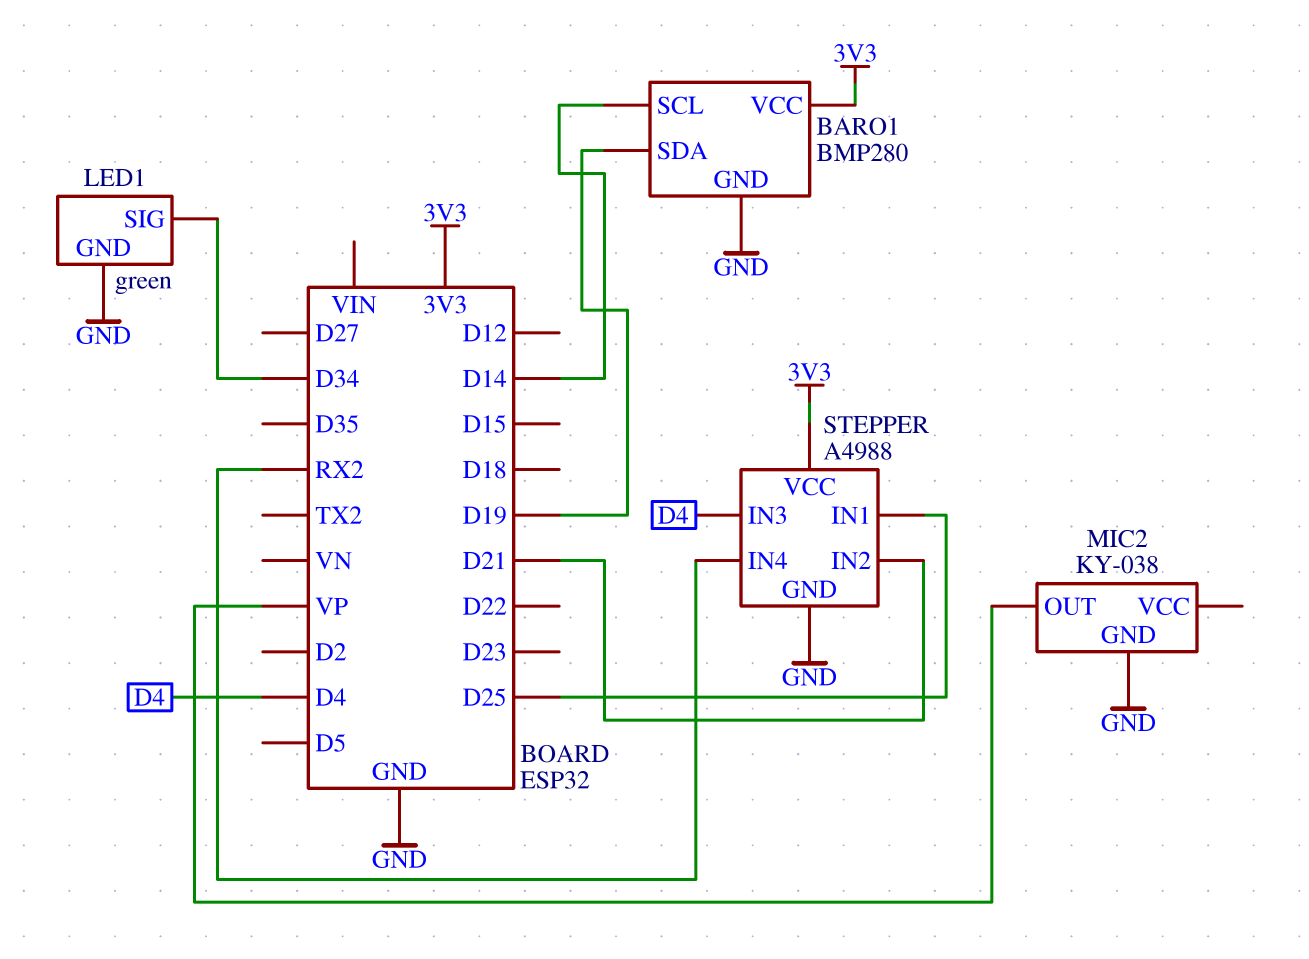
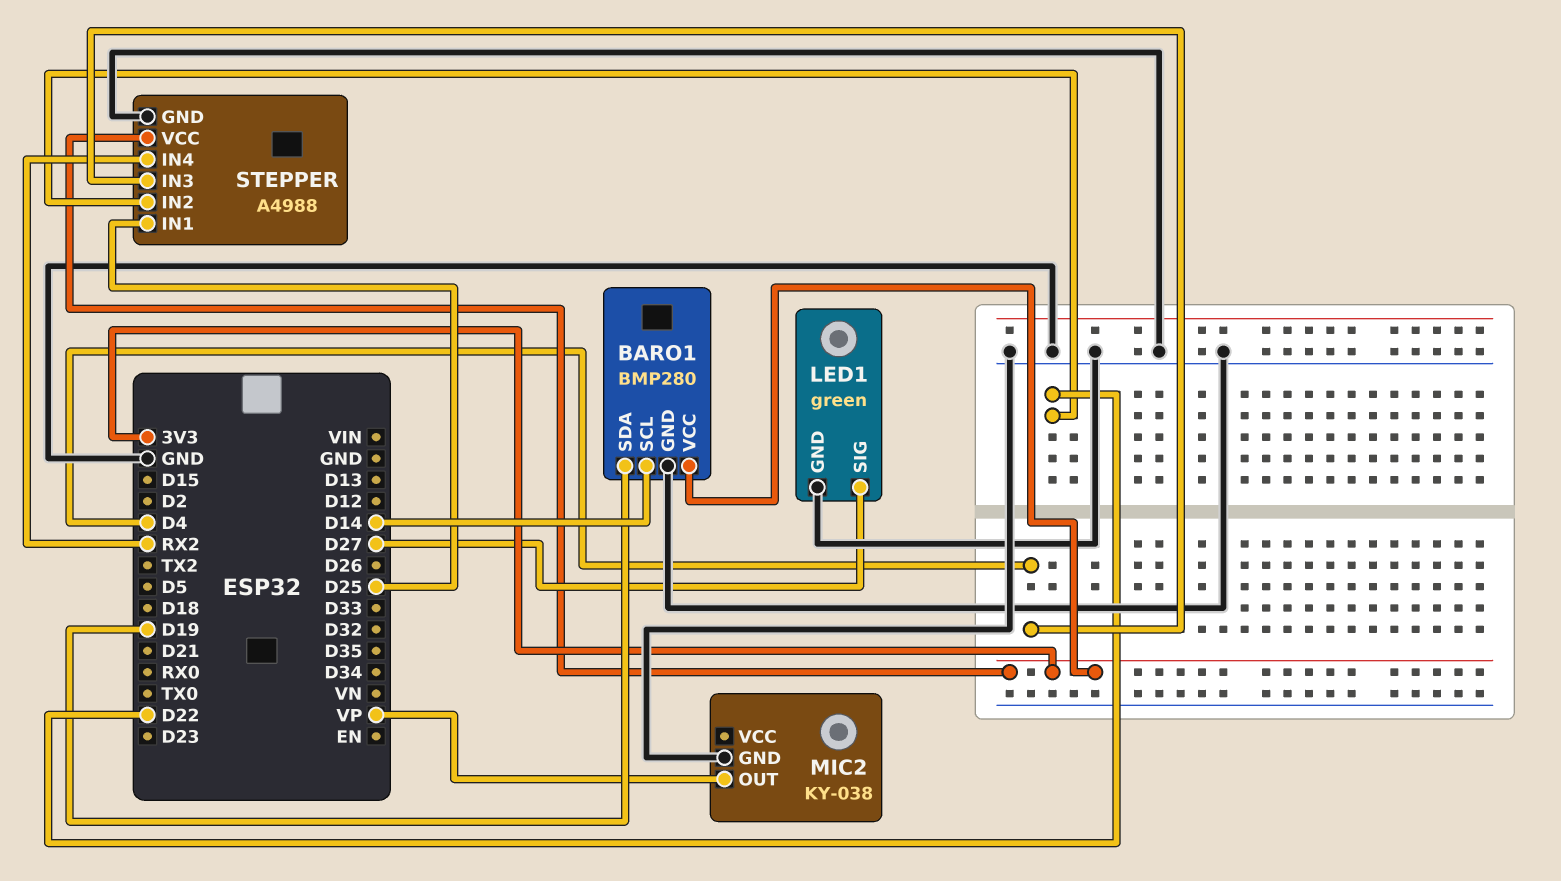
LED1 pin SIG: D34 -> D27
STEPPER pin IN2: D21 -> D22

